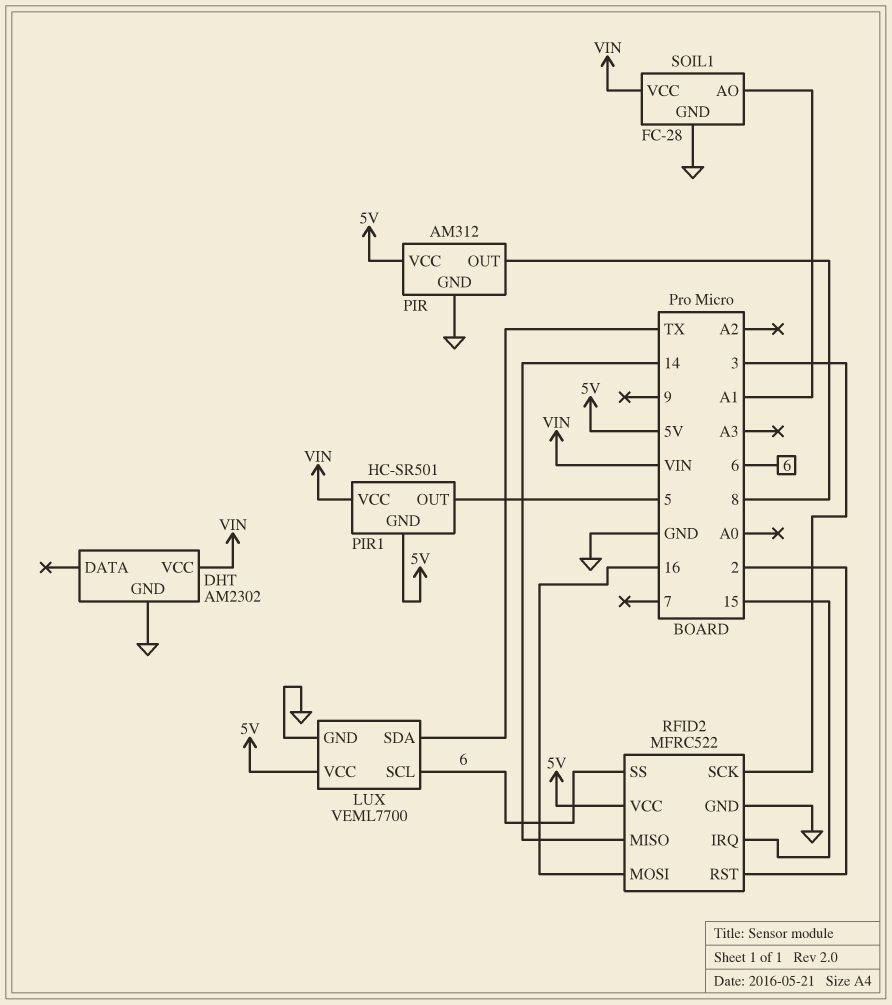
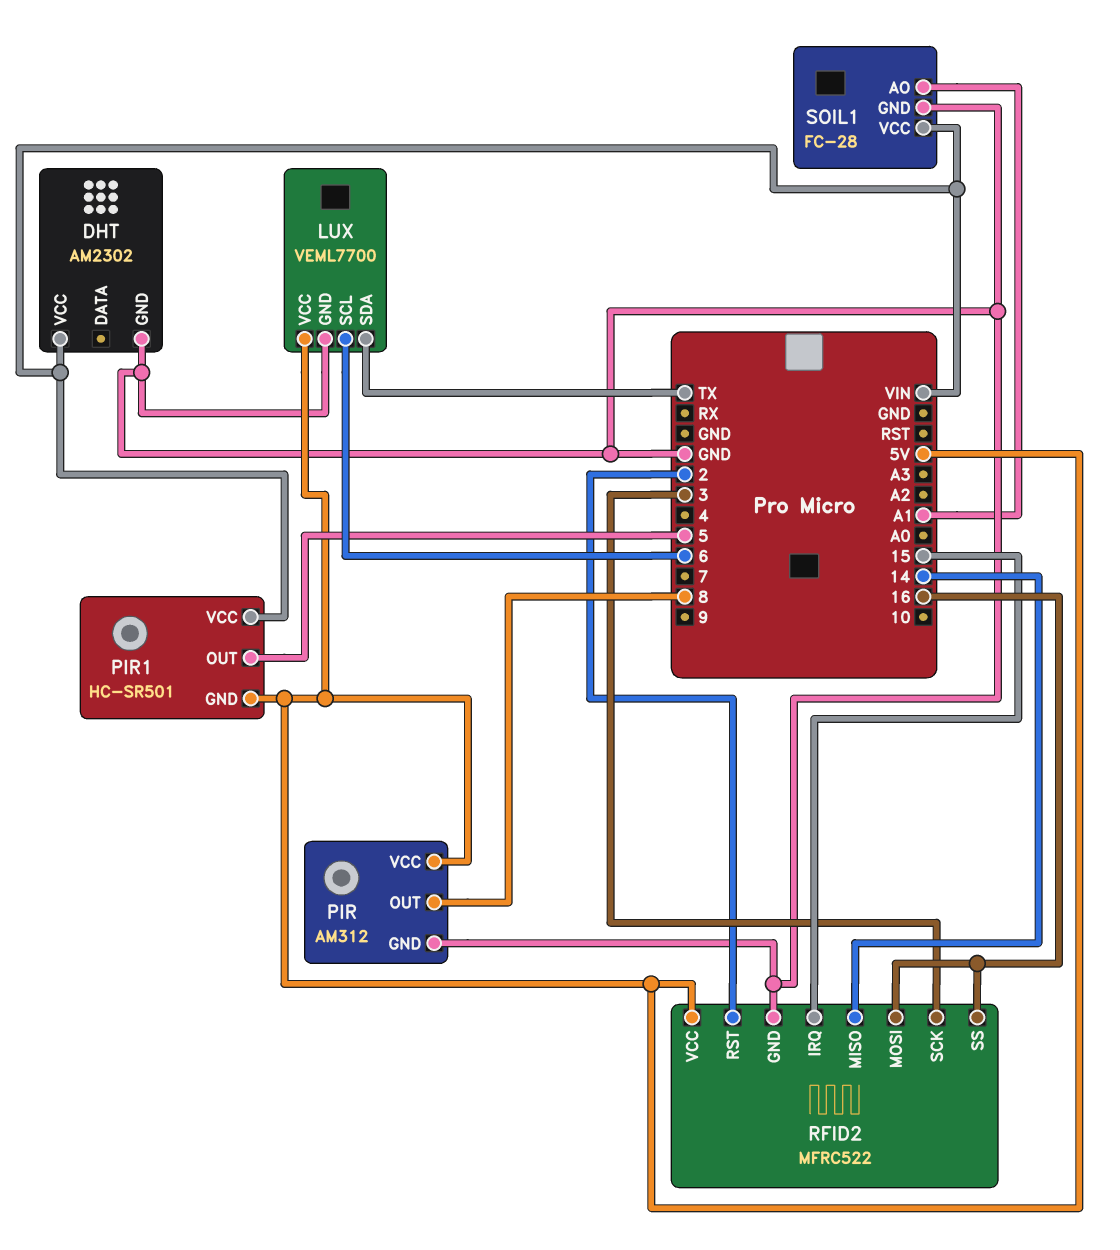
RFID2 pin SS: 6 -> 16

